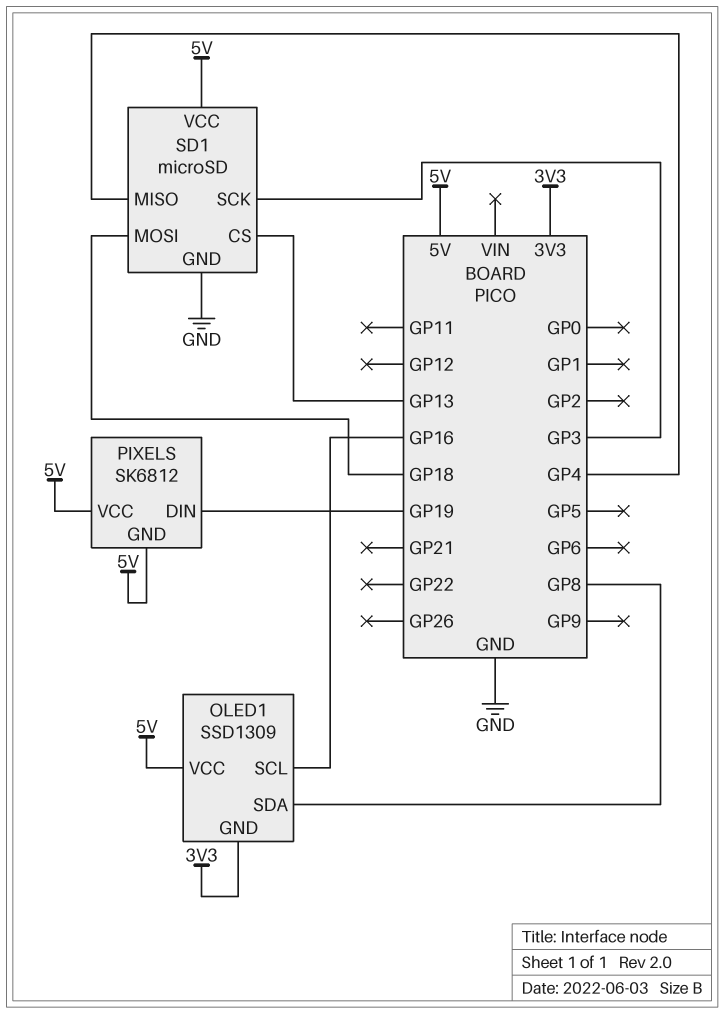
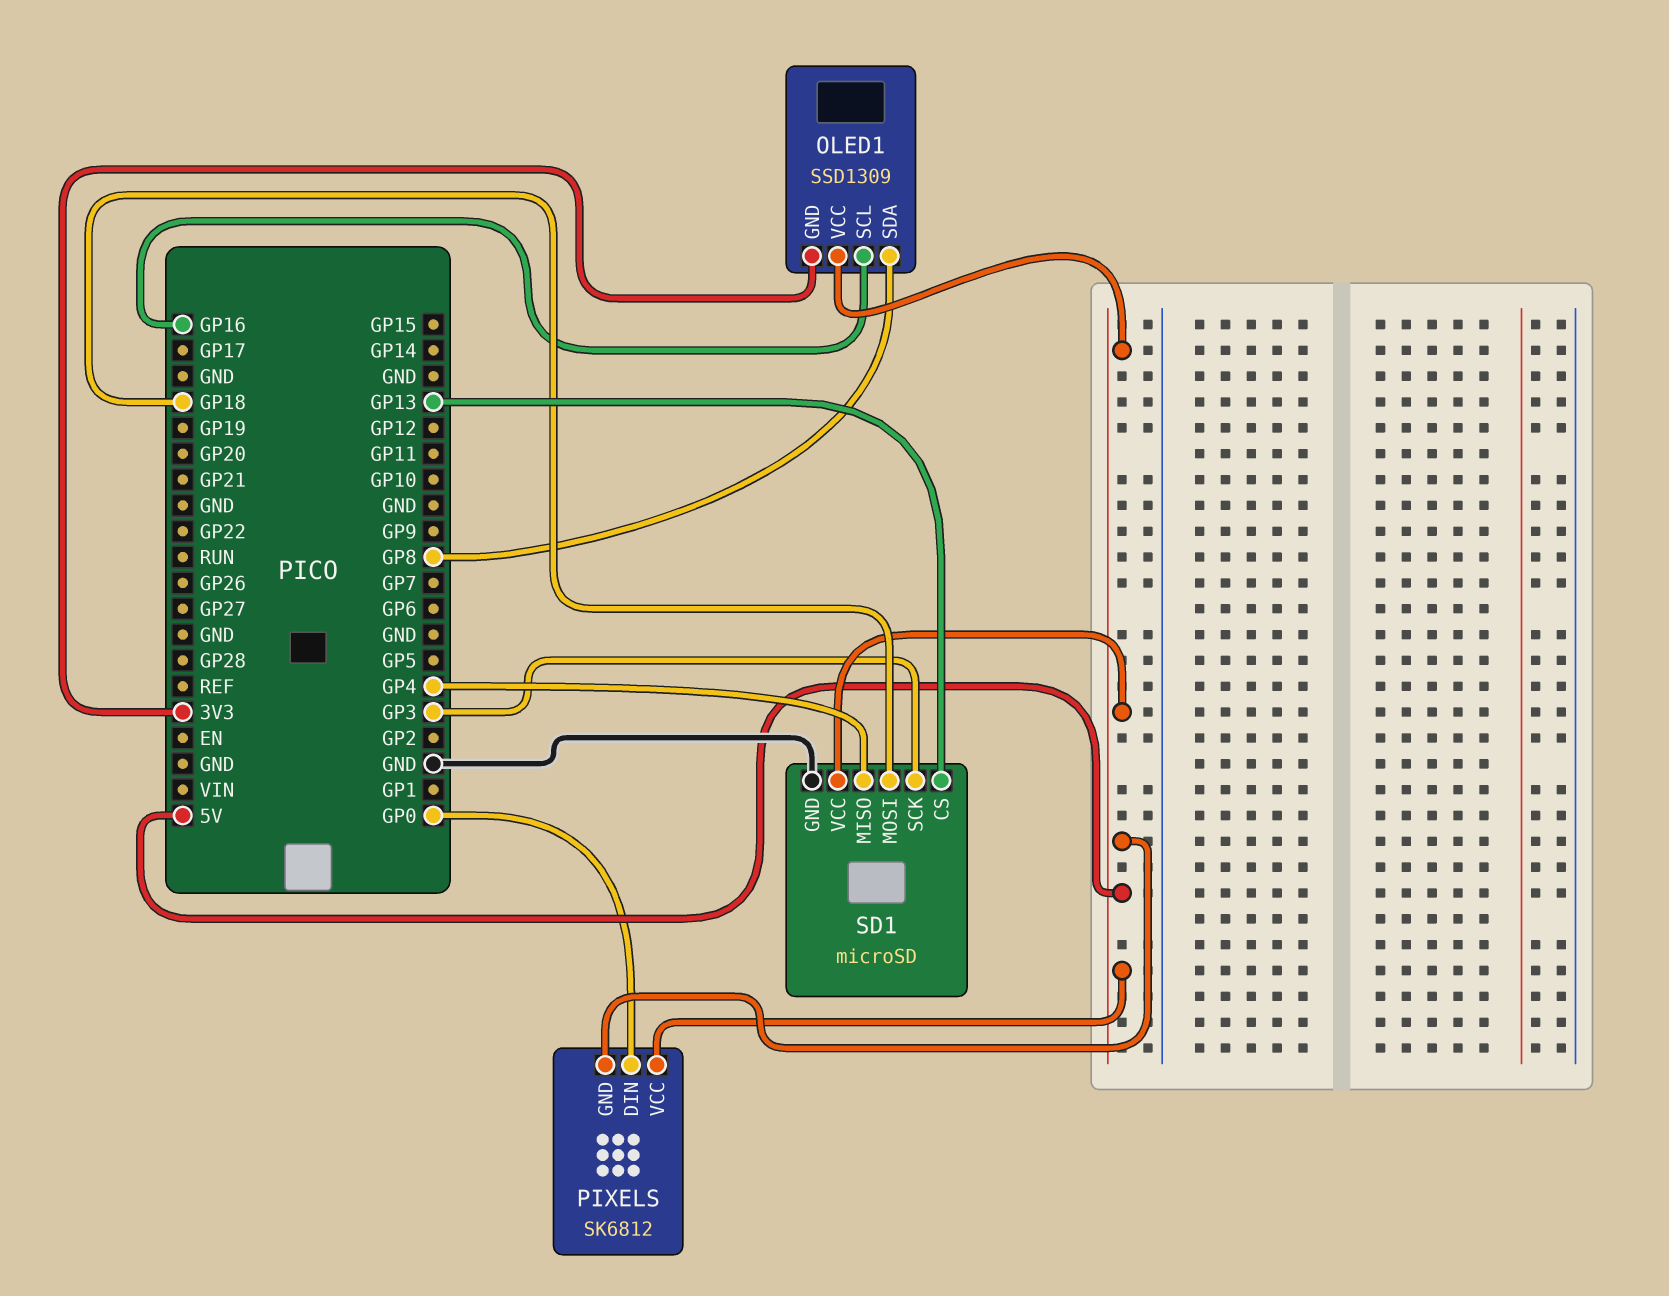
PIXELS pin DIN: GP19 -> GP0

